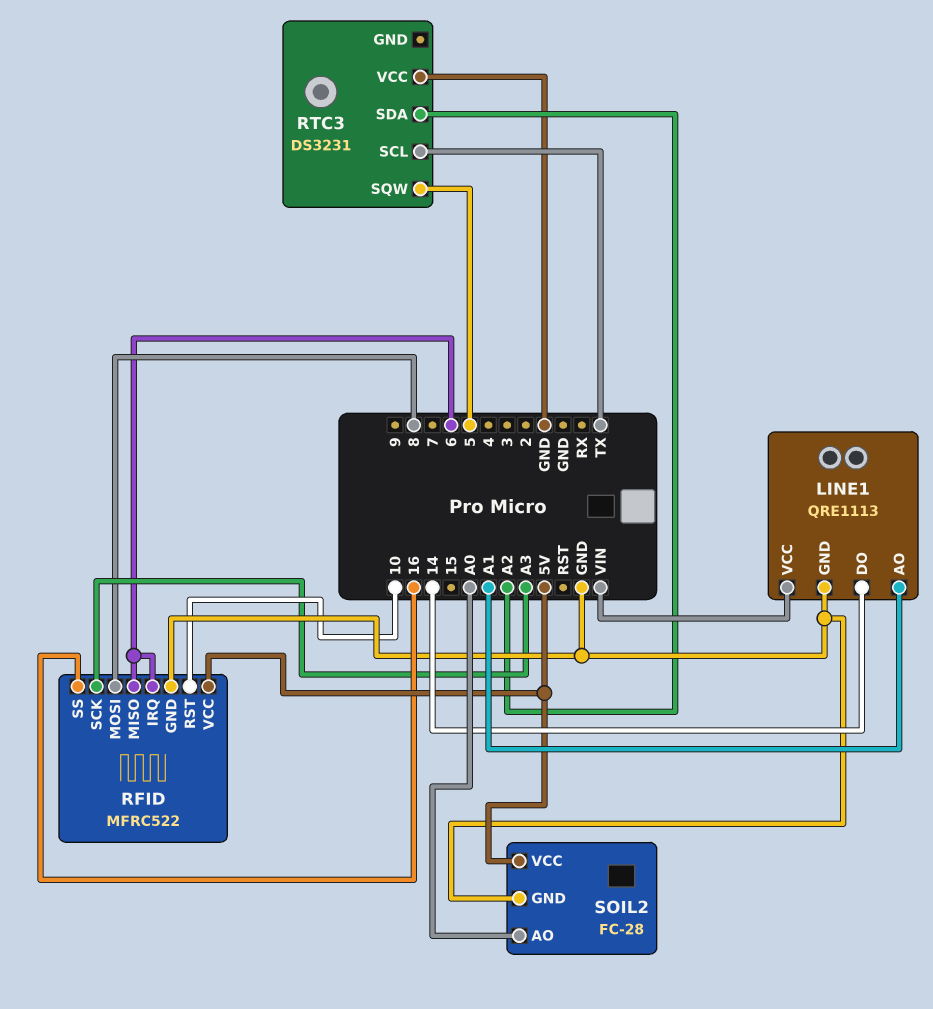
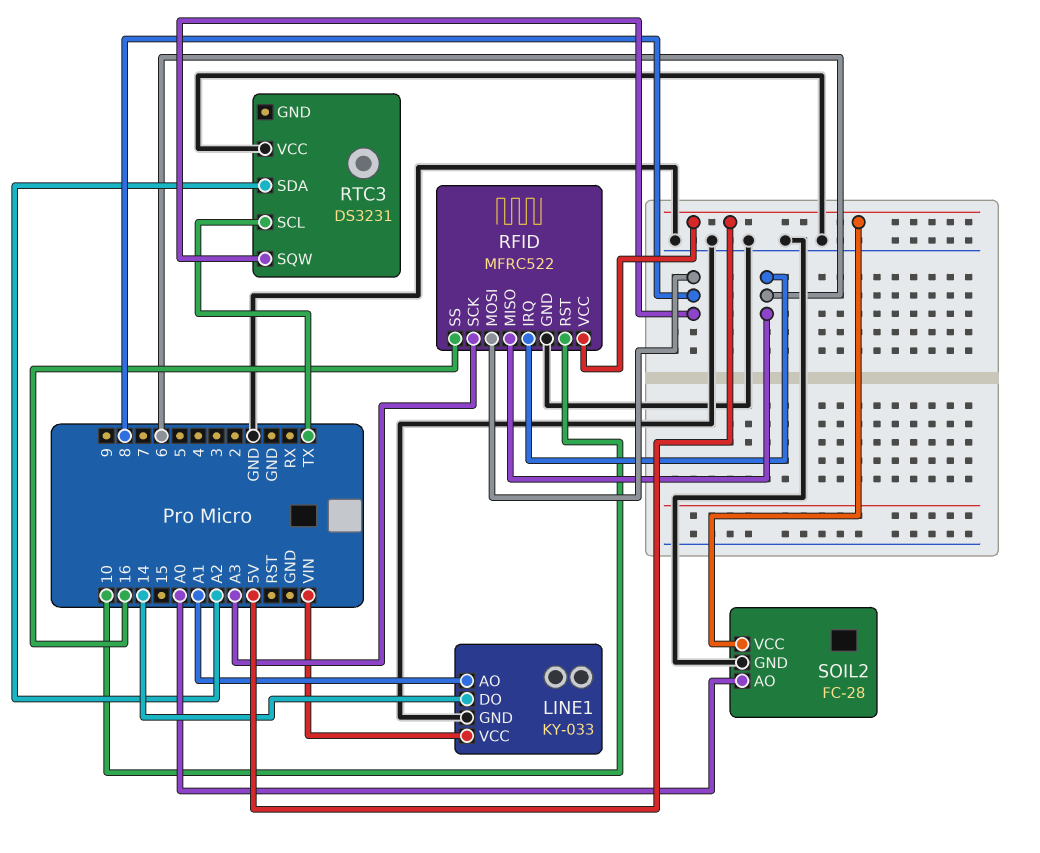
LINE1: QRE1113 -> KY-033
RTC3 pin SQW: 5 -> 8

